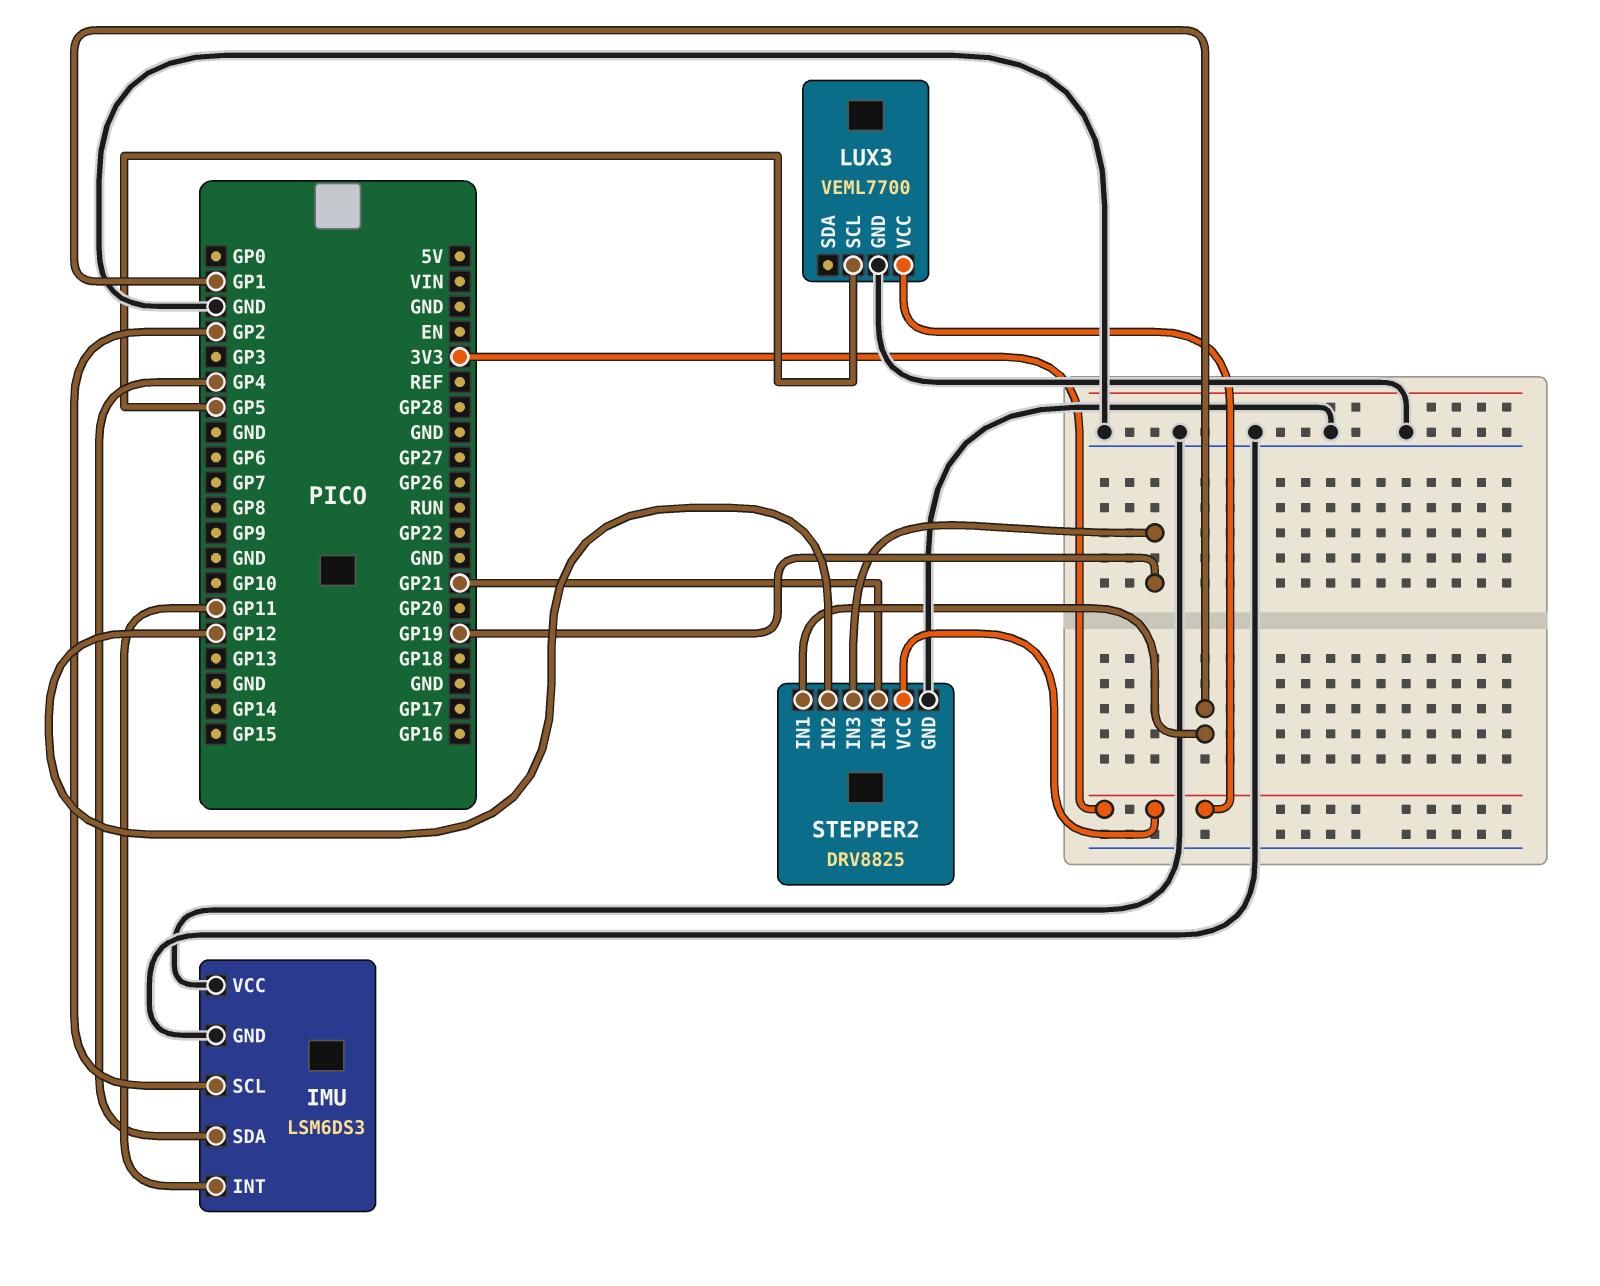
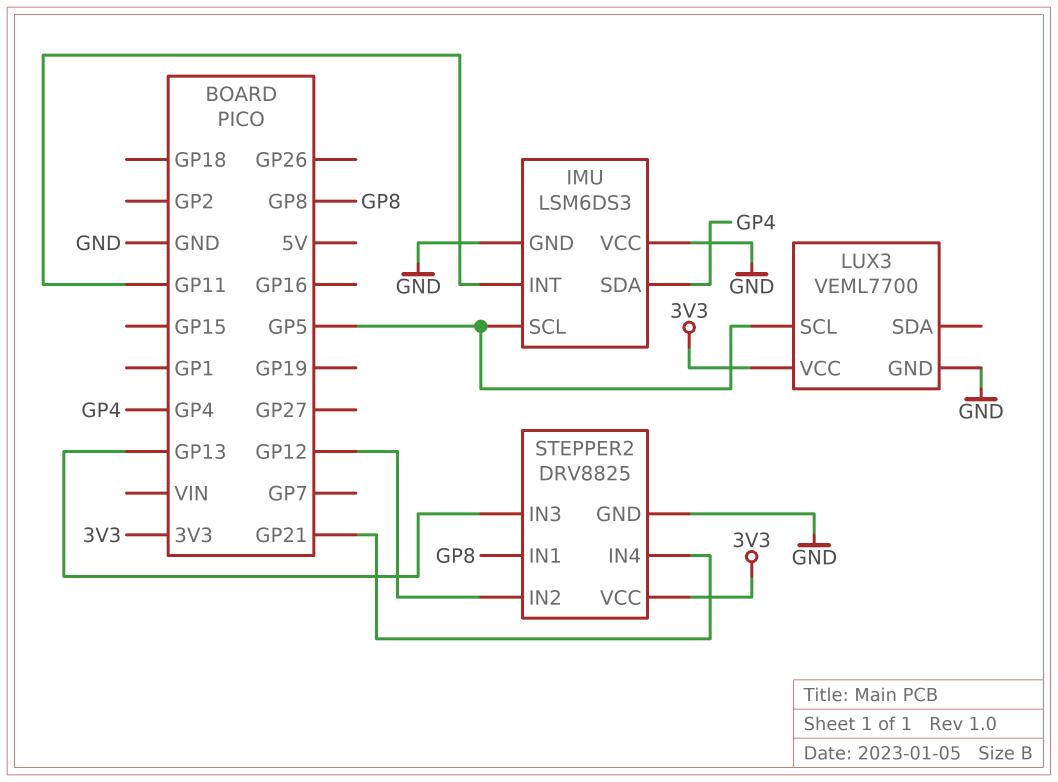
IMU pin SCL: GP2 -> GP5
STEPPER2 pin IN1: GP1 -> GP8
STEPPER2 pin IN3: GP19 -> GP13

